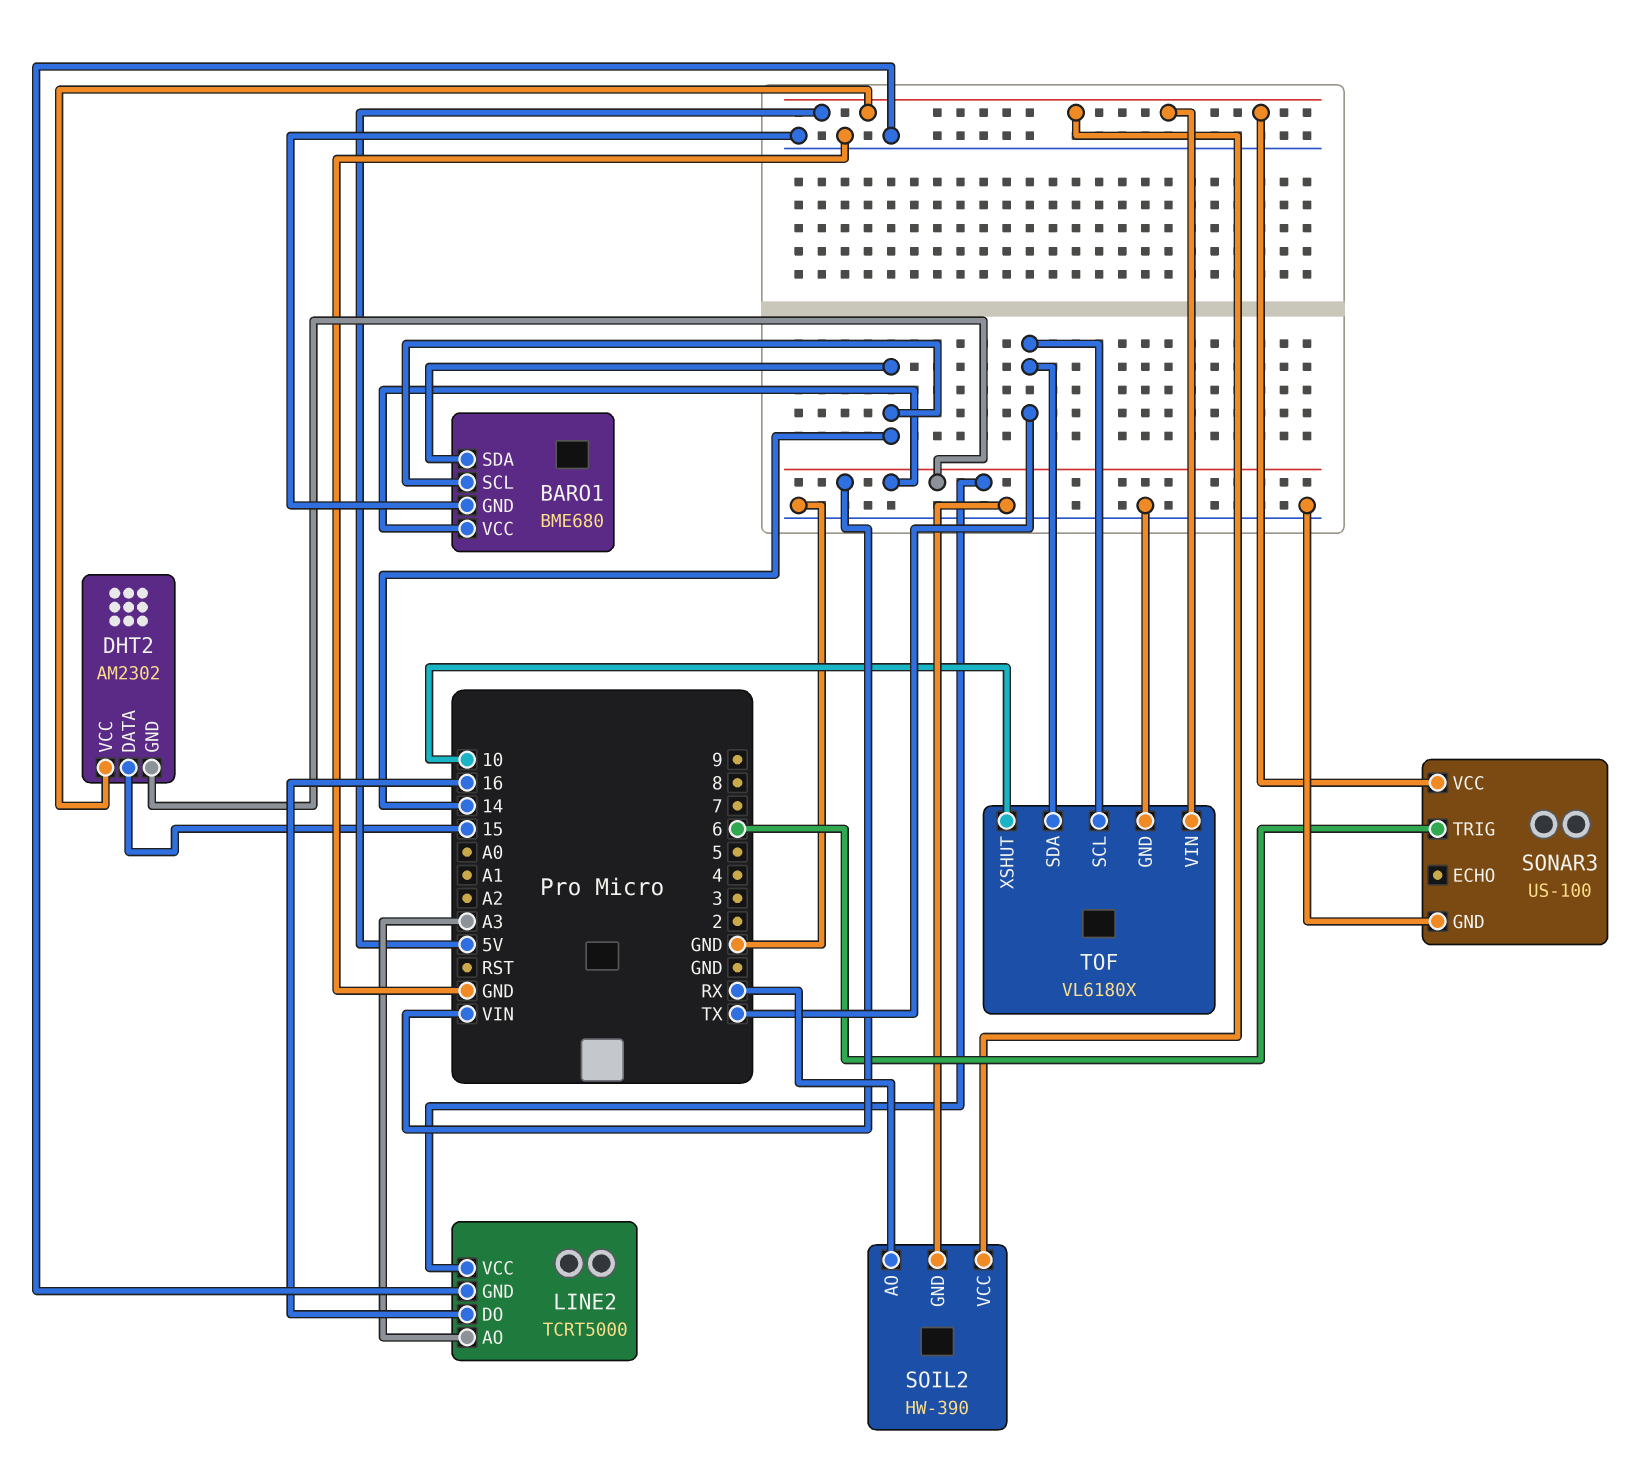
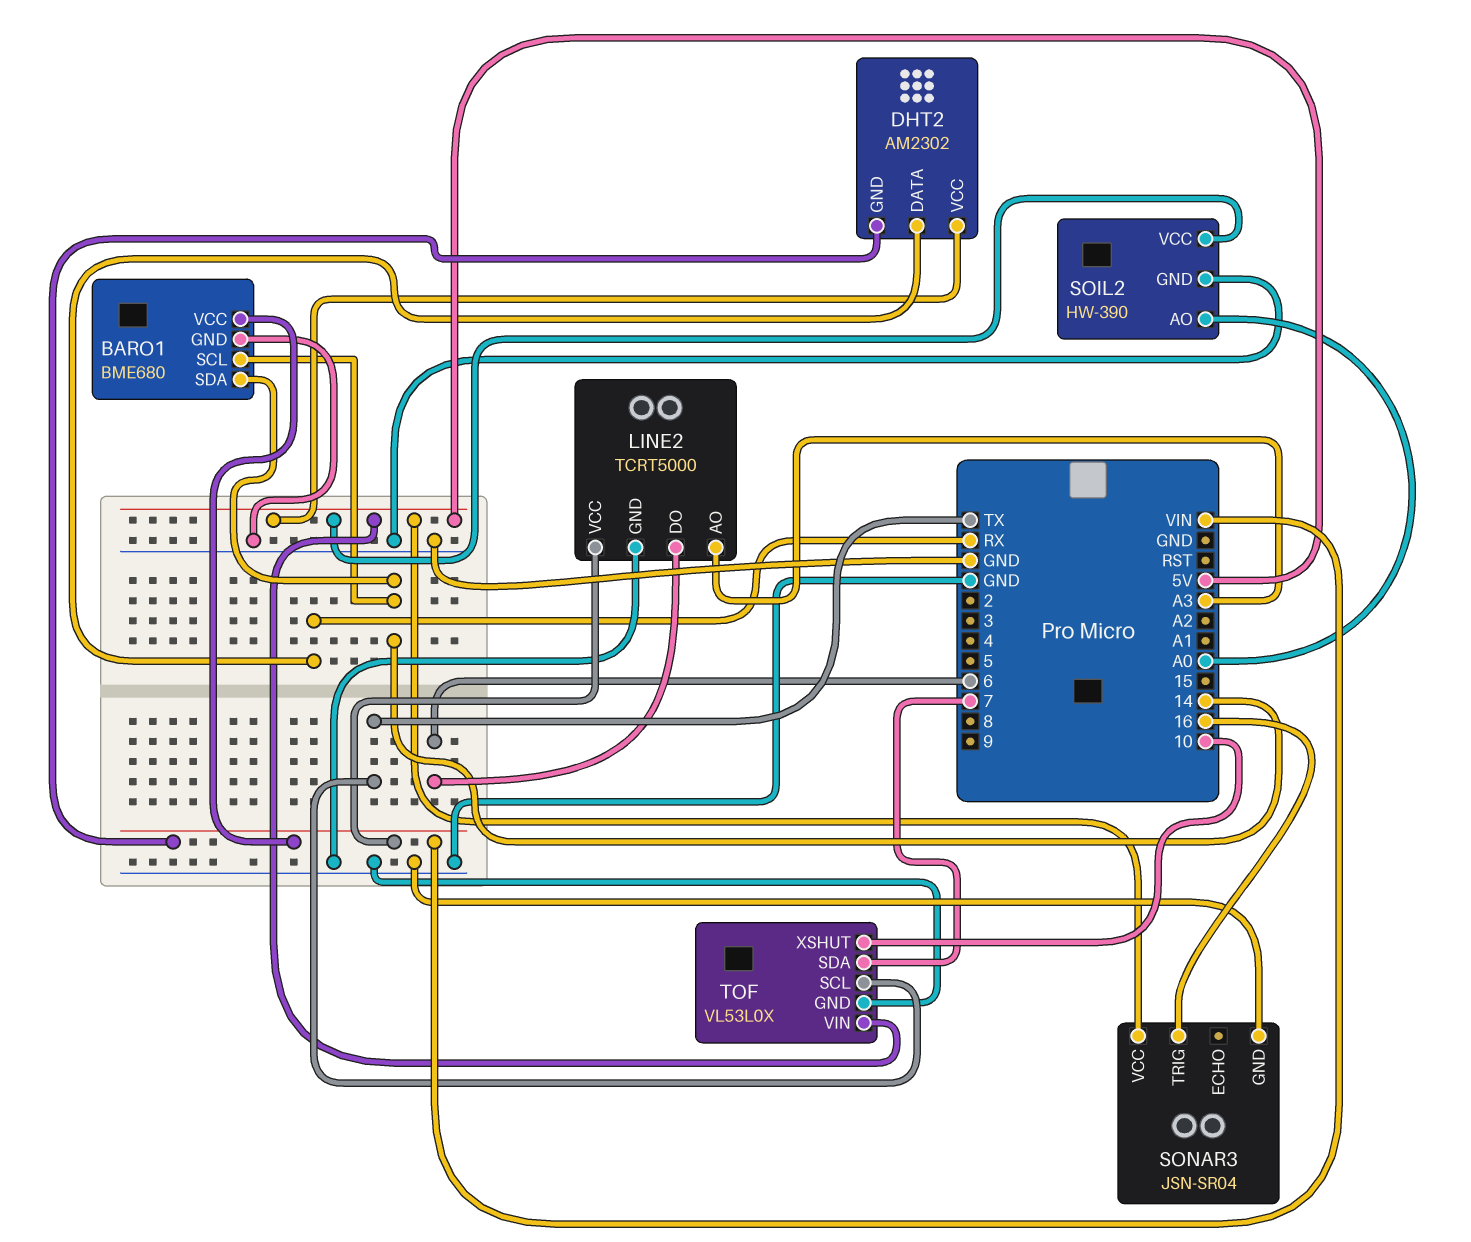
DHT2 pin DATA: 15 -> RX
LINE2 pin DO: 16 -> 6
SOIL2 pin AO: RX -> A0
SONAR3: US-100 -> JSN-SR04
SONAR3 pin TRIG: 6 -> 16
TOF: VL6180X -> VL53L0X
TOF pin SDA: TX -> 7

